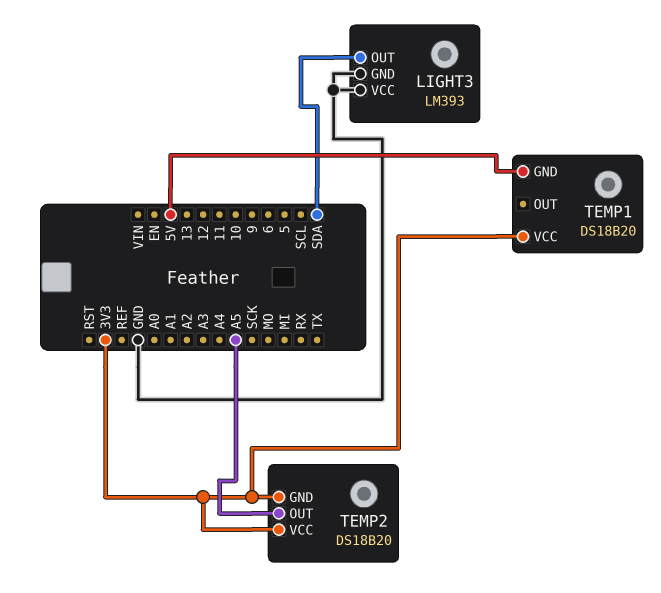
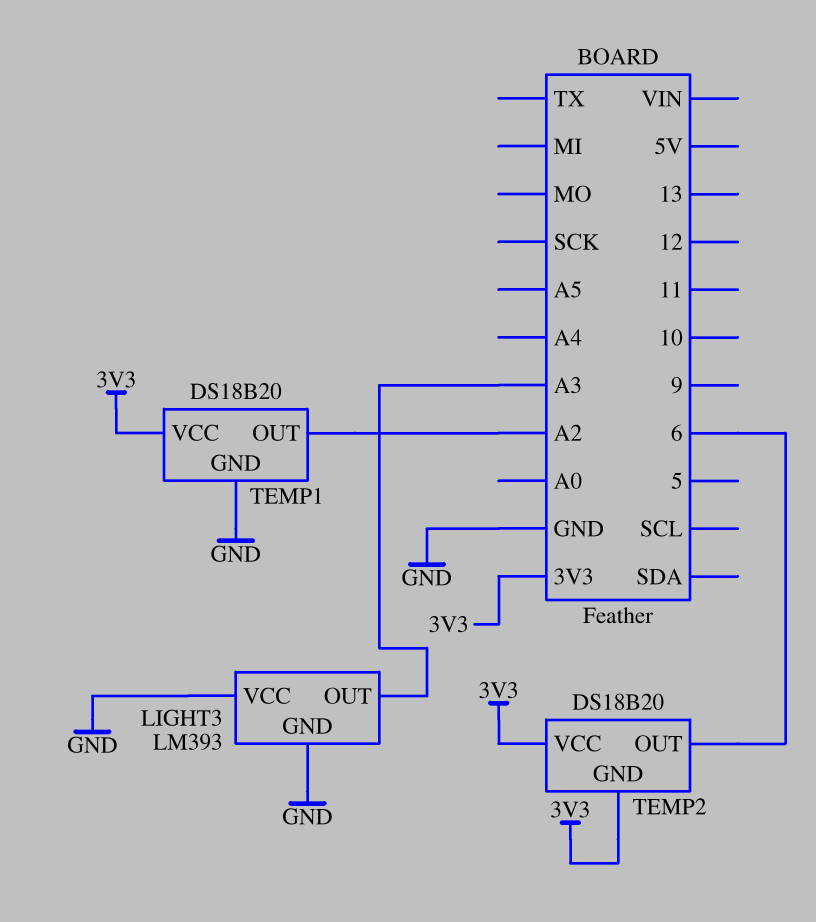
LIGHT3 pin OUT: SDA -> A3
TEMP1 pin GND: 5V -> GND
TEMP1 pin OUT: none -> A2
TEMP2 pin OUT: A5 -> 6

